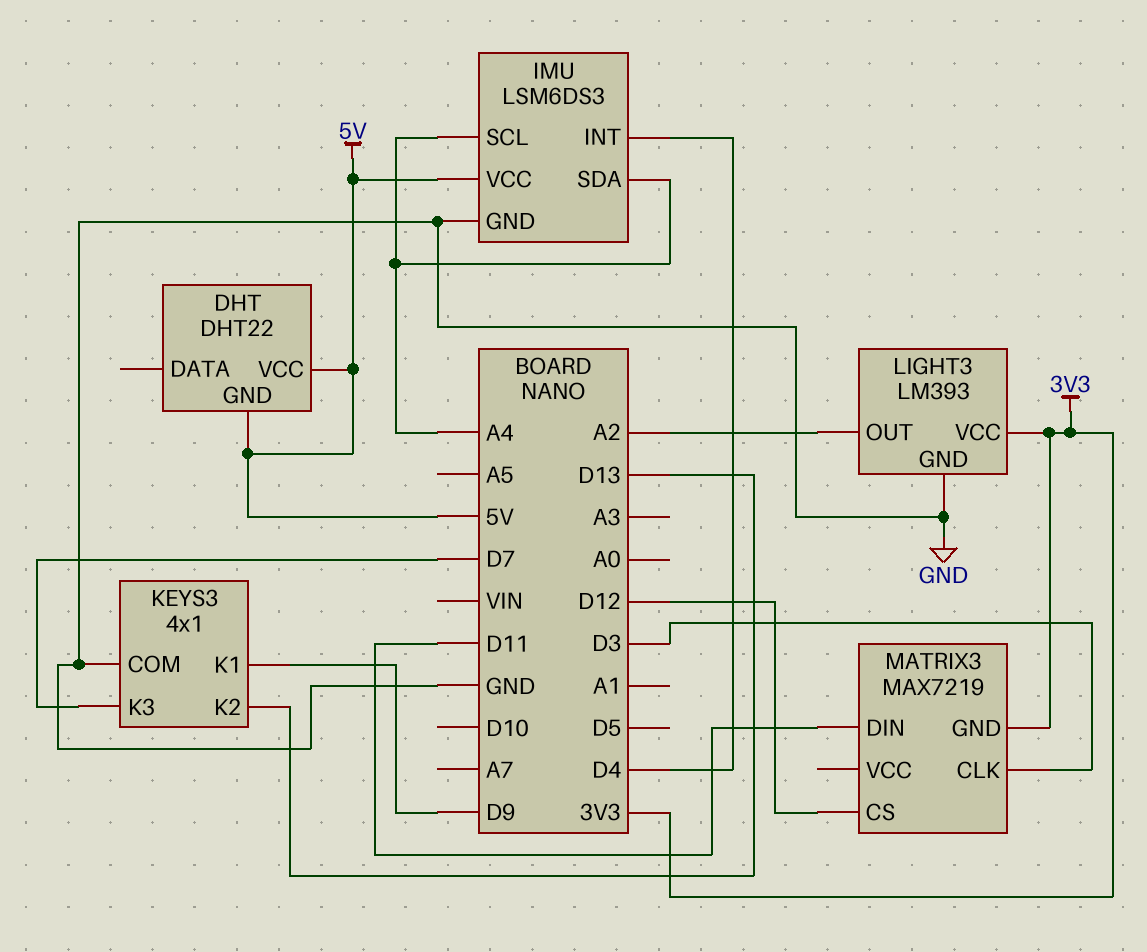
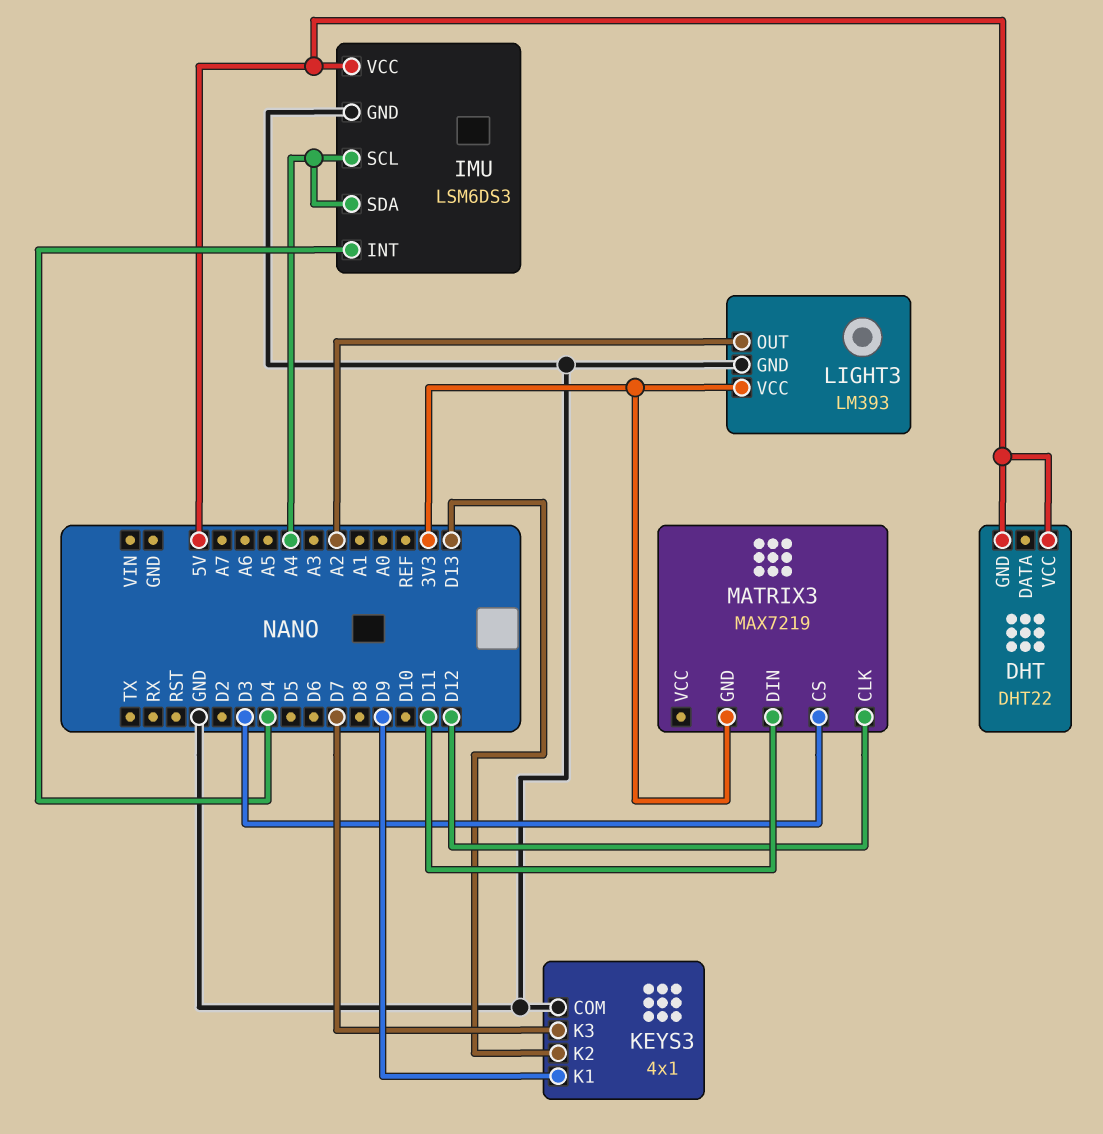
MATRIX3 pin CLK: D3 -> D12
MATRIX3 pin CS: D12 -> D3

